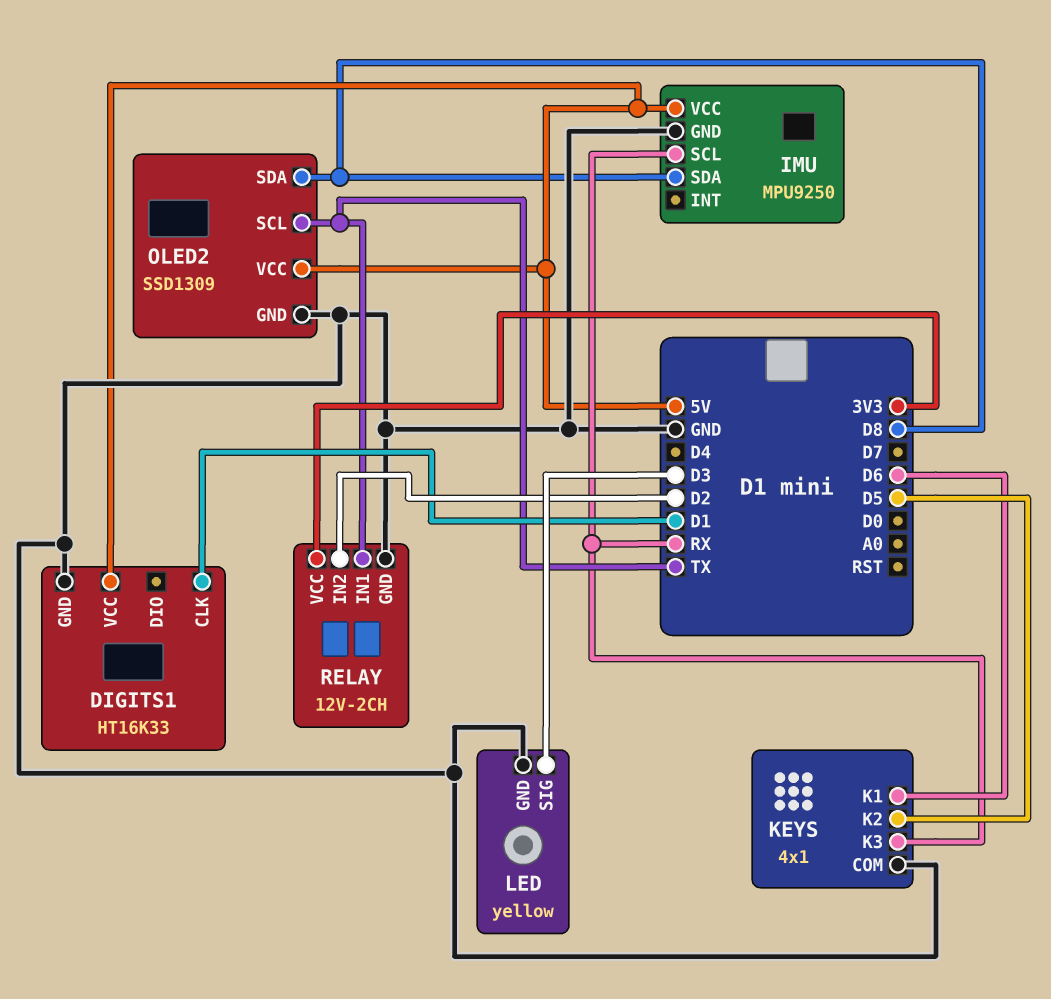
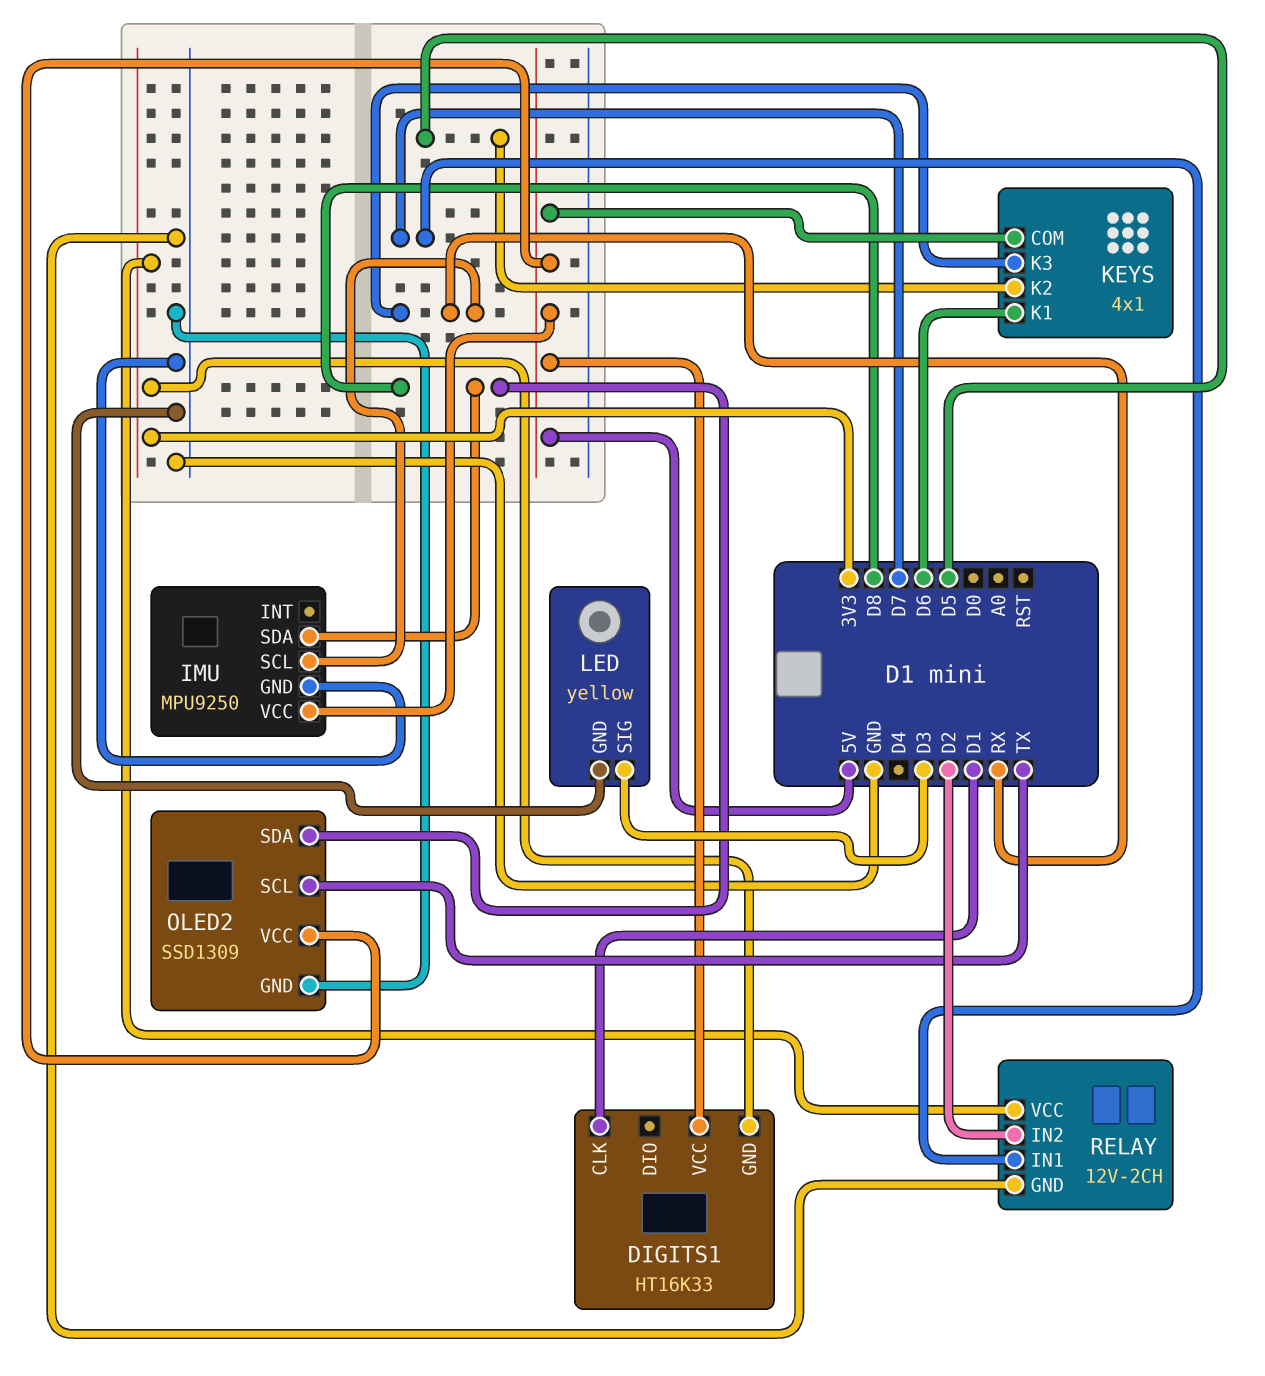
DIGITS1 pin GND: GND -> 3V3
KEYS pin COM: GND -> 5V
RELAY pin IN1: TX -> D7

